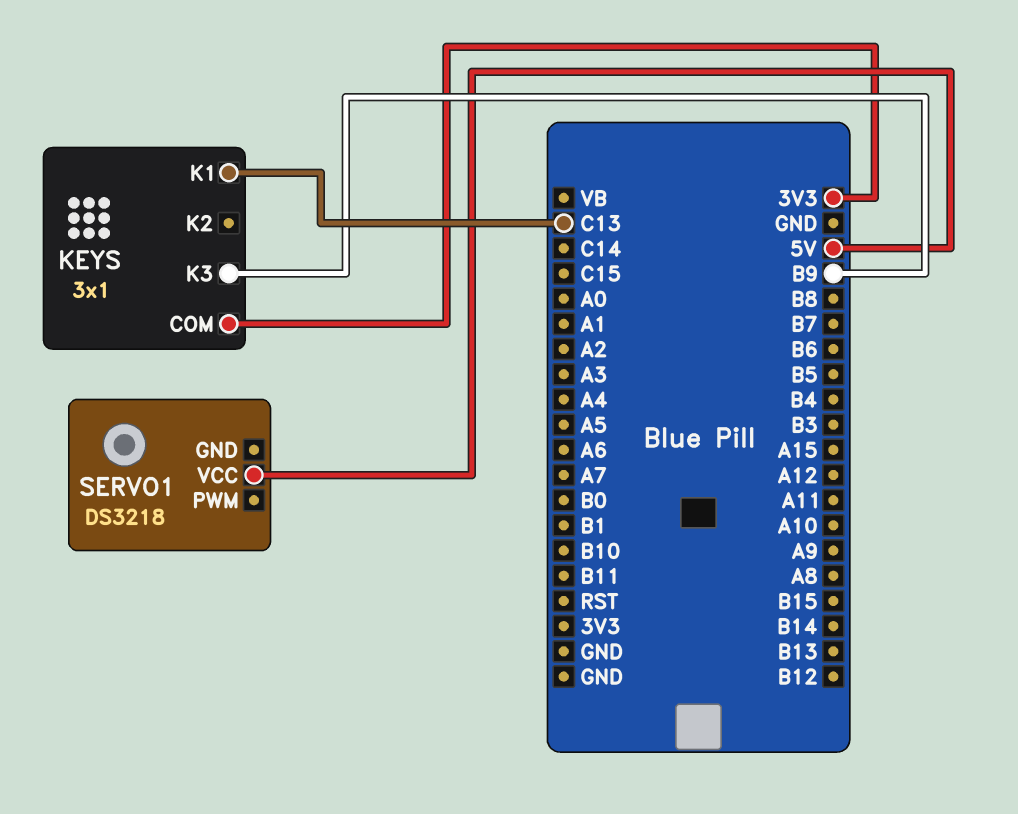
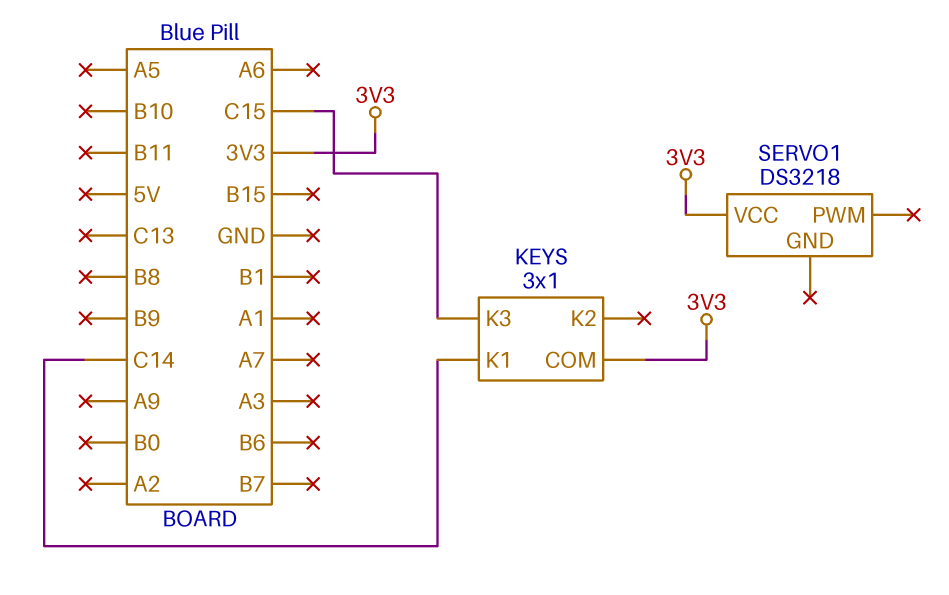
KEYS pin K1: C13 -> C14
KEYS pin K3: B9 -> C15
SERVO1 pin VCC: 5V -> 3V3

